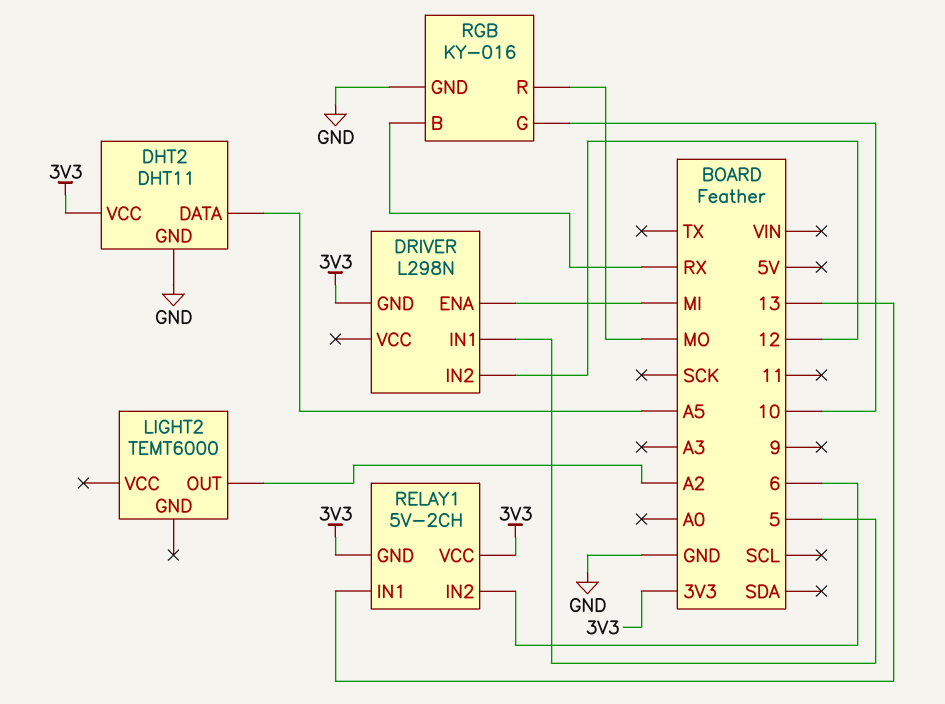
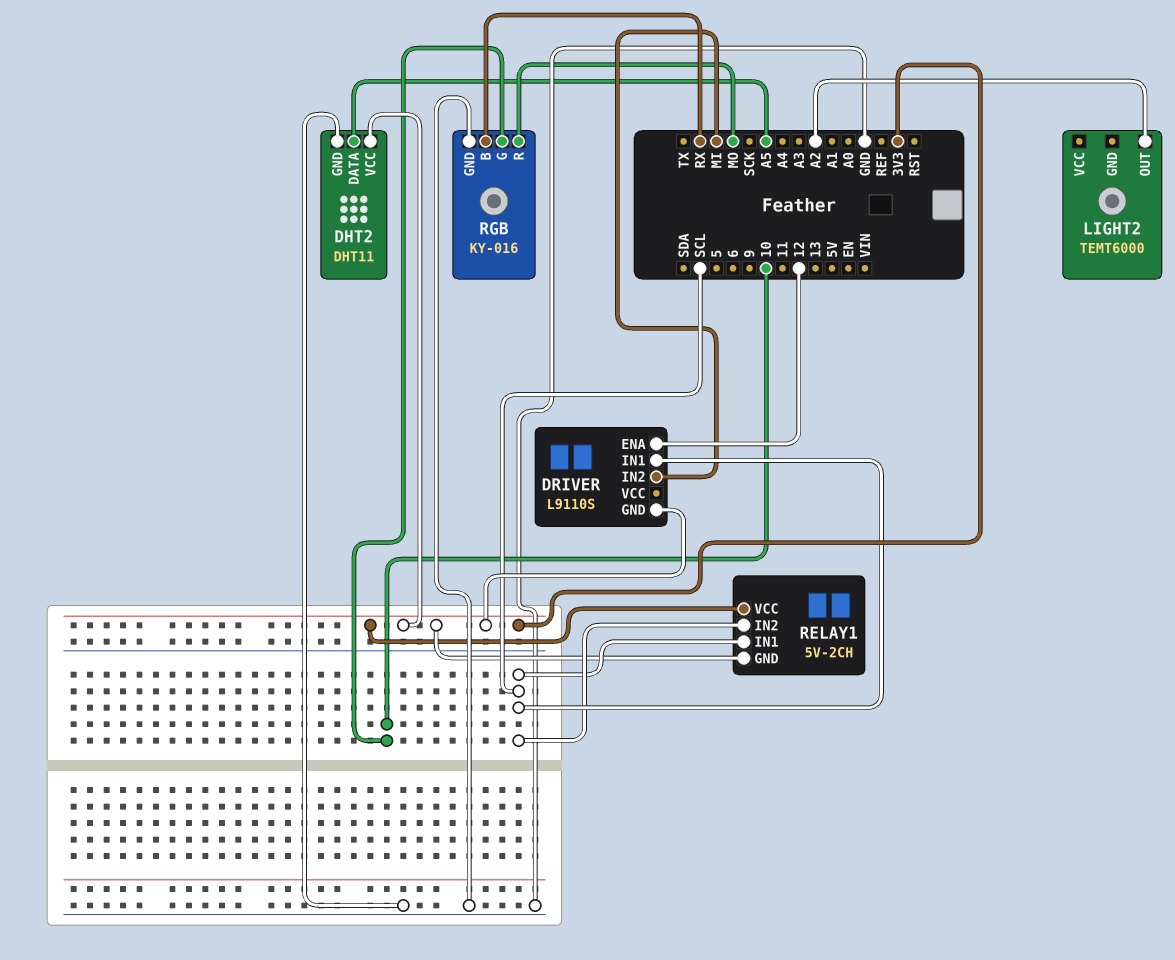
DRIVER: L298N -> L9110S
DRIVER pin ENA: MI -> 12
DRIVER pin IN1: 5 -> SCL
DRIVER pin IN2: 12 -> MI
RELAY1 pin IN1: 13 -> SCL
RELAY1 pin IN2: 6 -> SCL

